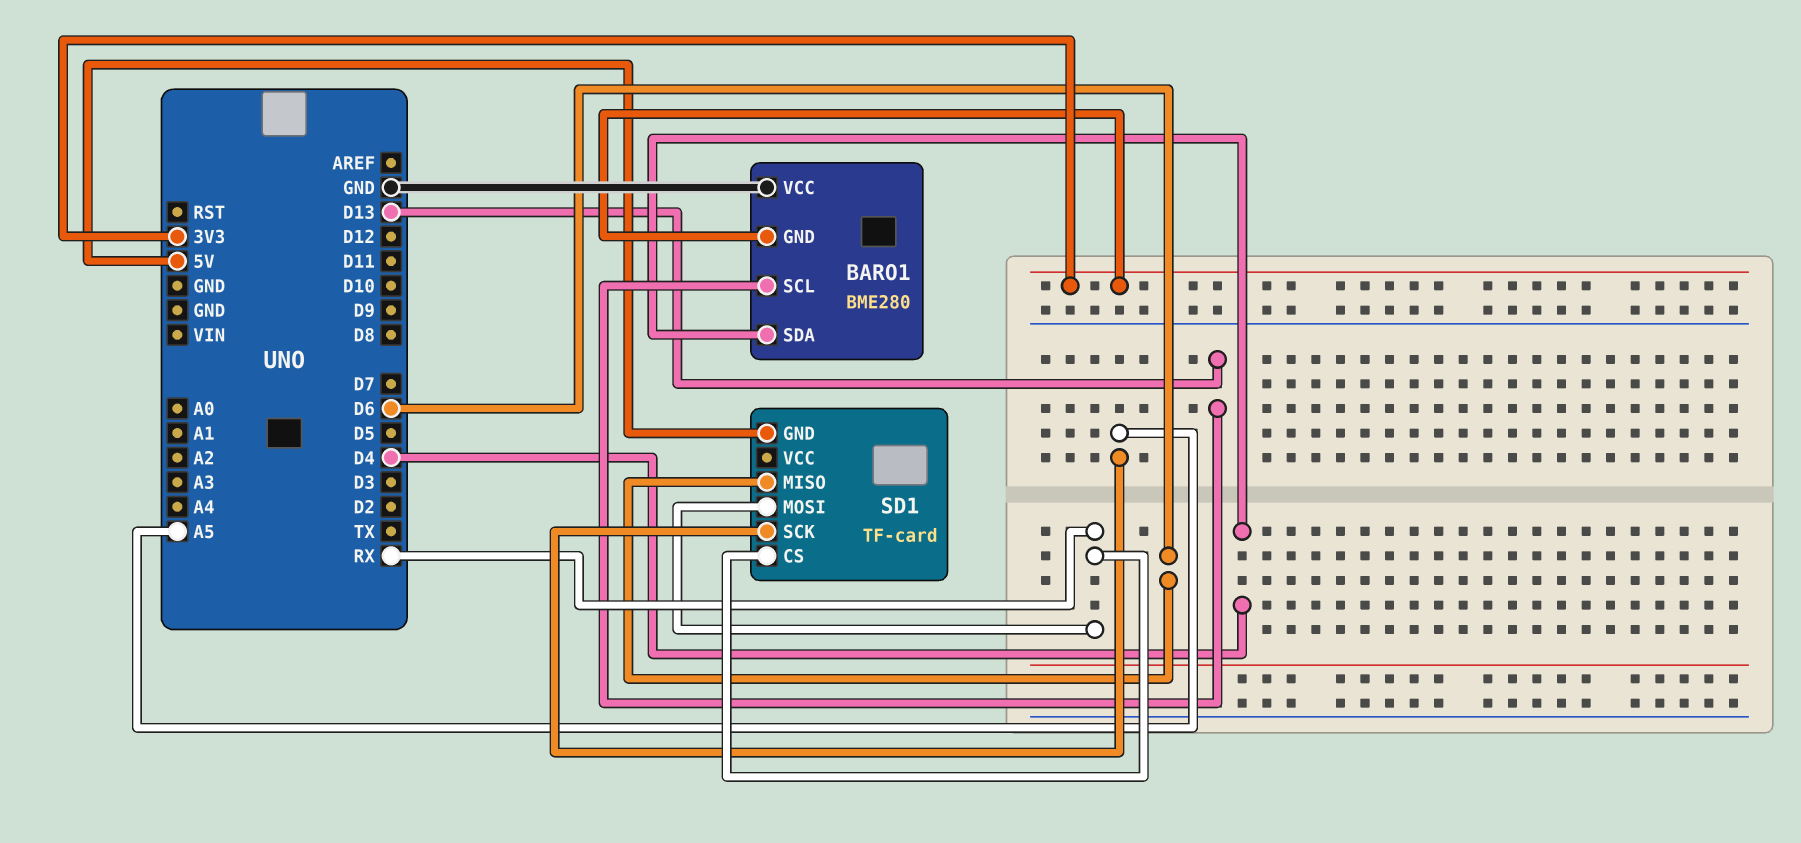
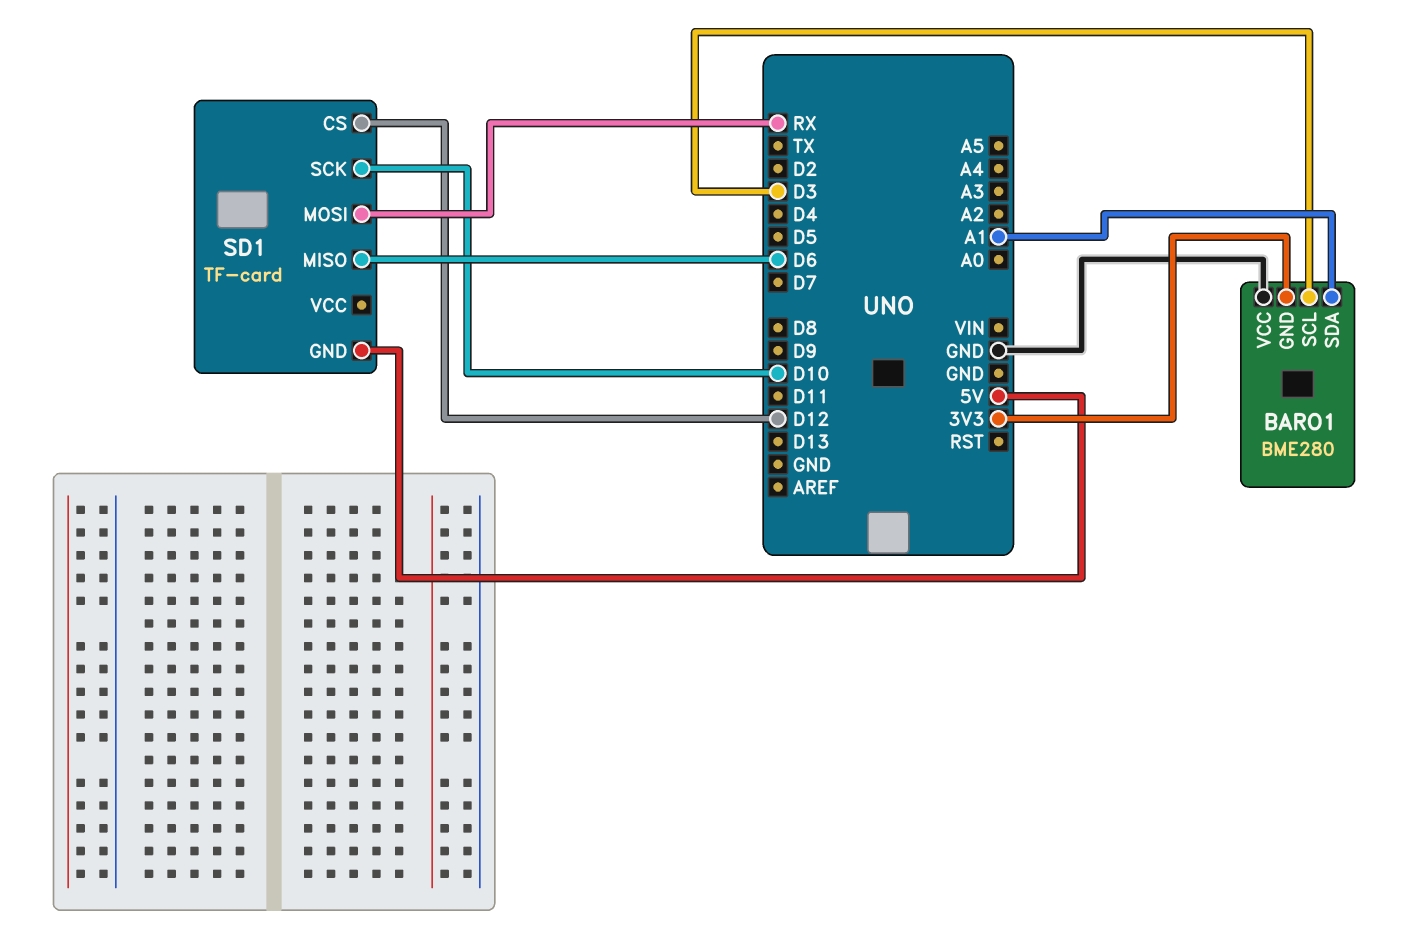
BARO1 pin SCL: D13 -> D3
BARO1 pin SDA: D4 -> A1
SD1 pin CS: RX -> D12
SD1 pin SCK: A5 -> D10

